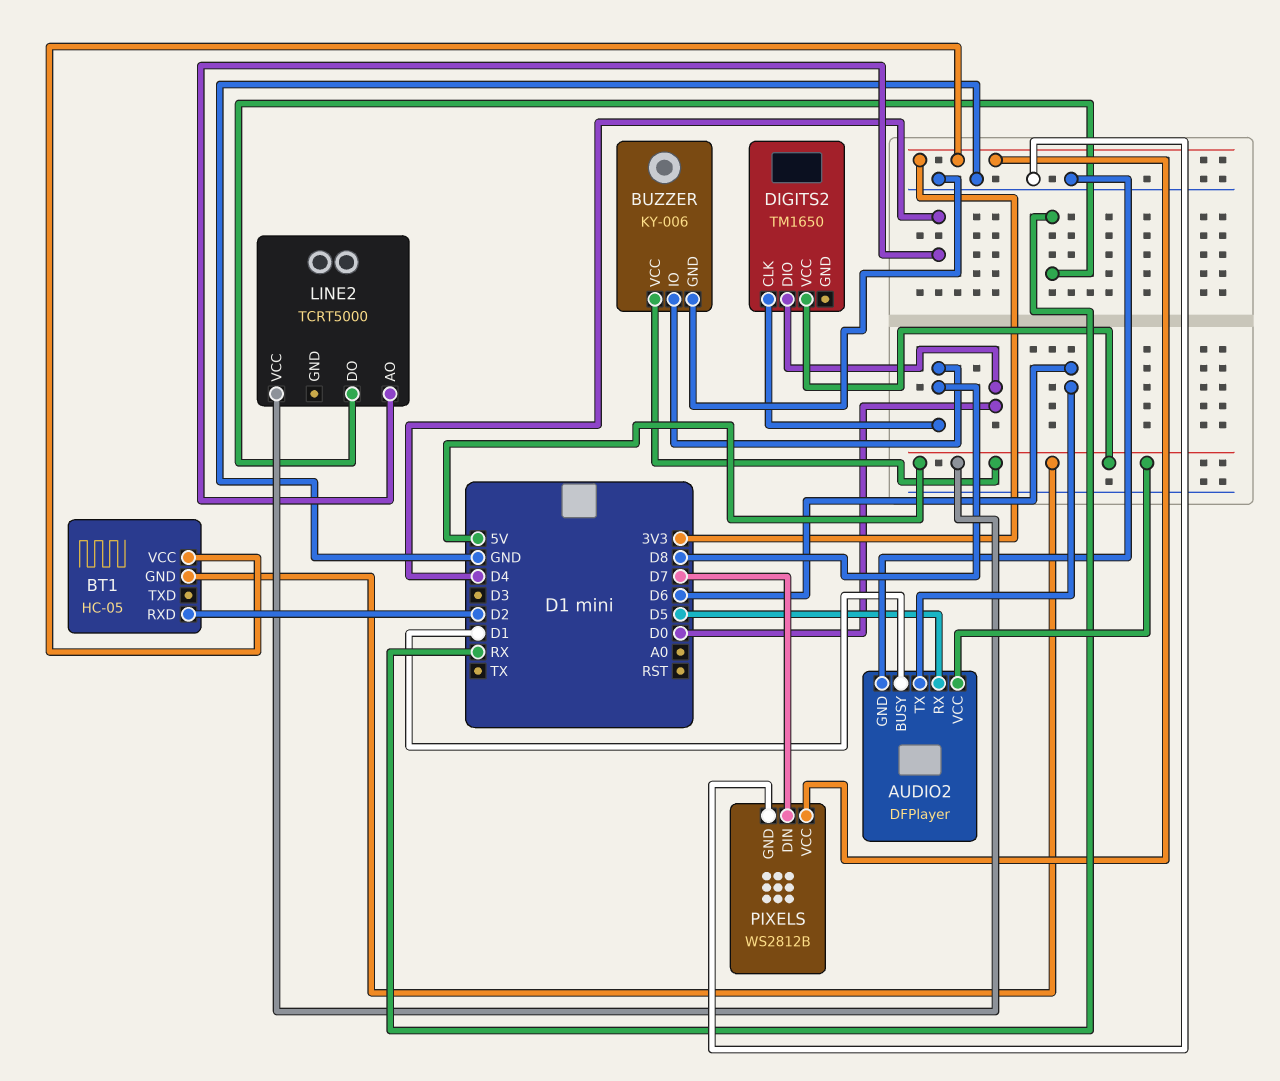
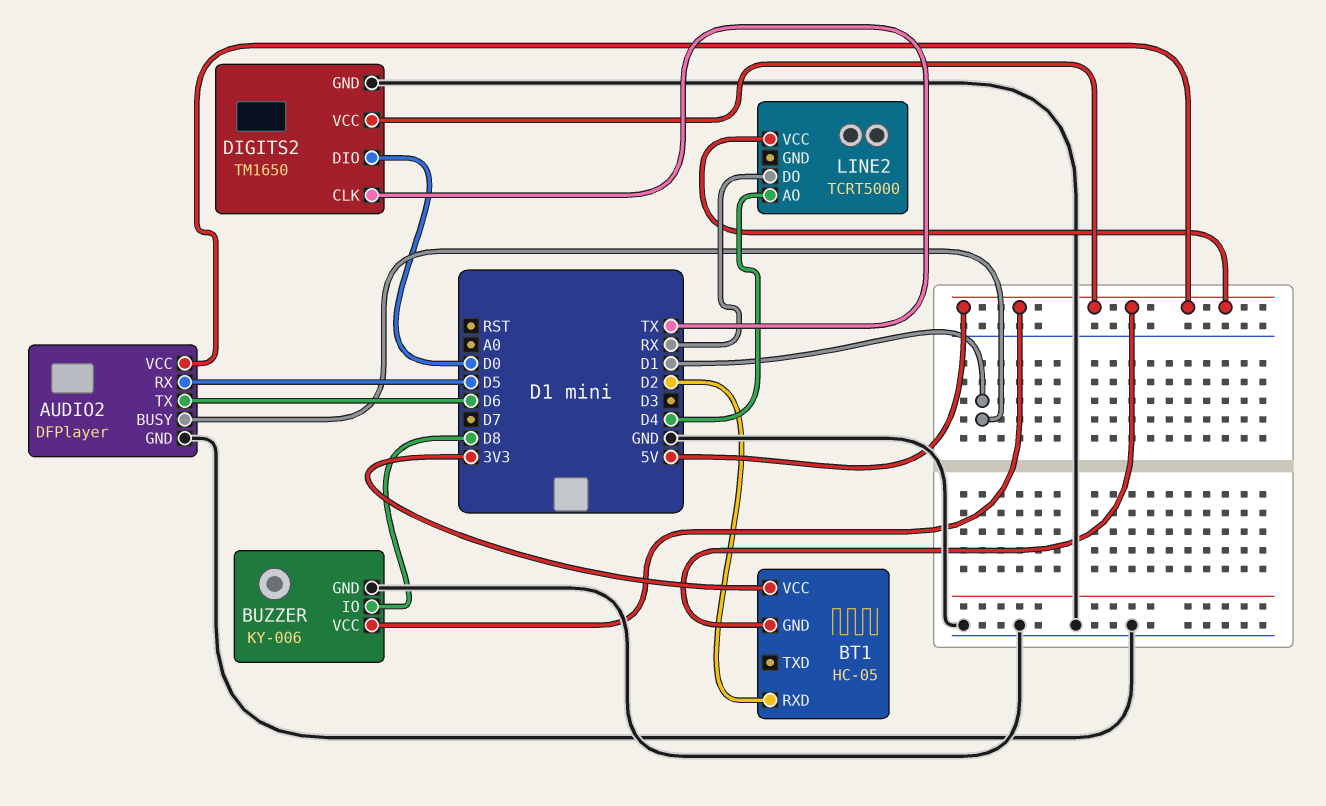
DIGITS2 pin CLK: D8 -> TX
DIGITS2 pin GND: none -> GND
PIXELS: WS2812B -> none
PIXELS pin DIN: D7 -> none
PIXELS pin GND: GND -> none
PIXELS pin VCC: 3V3 -> none

